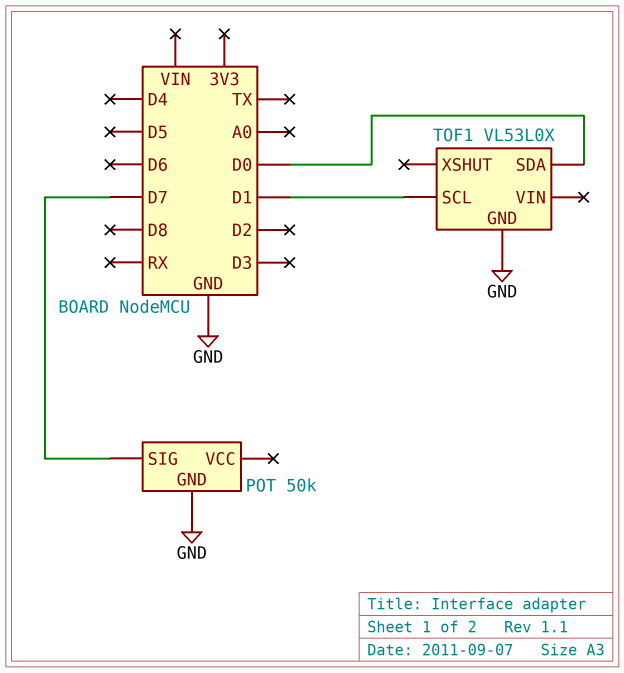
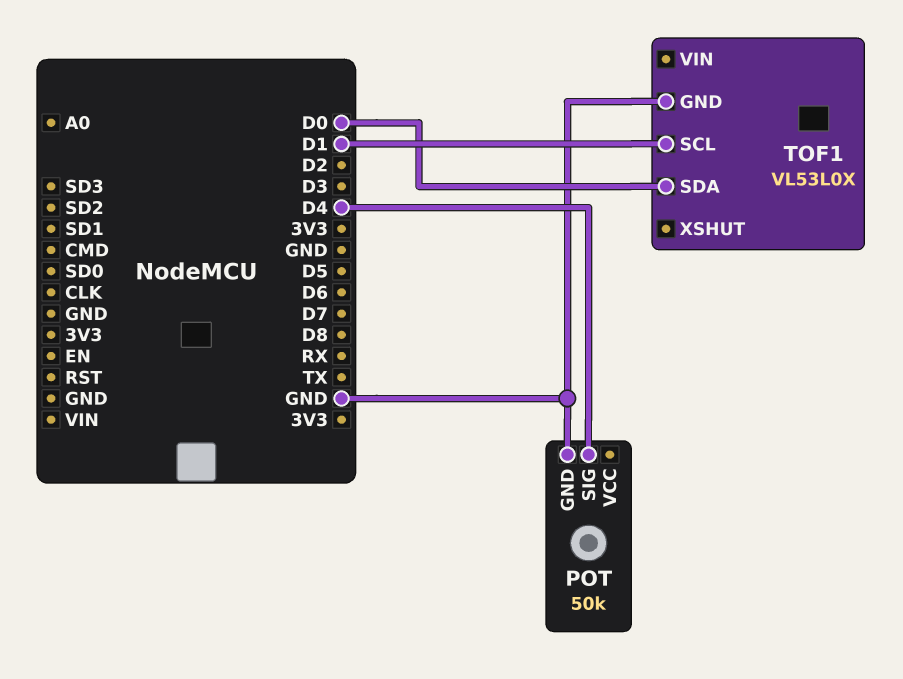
POT pin SIG: D7 -> D4

